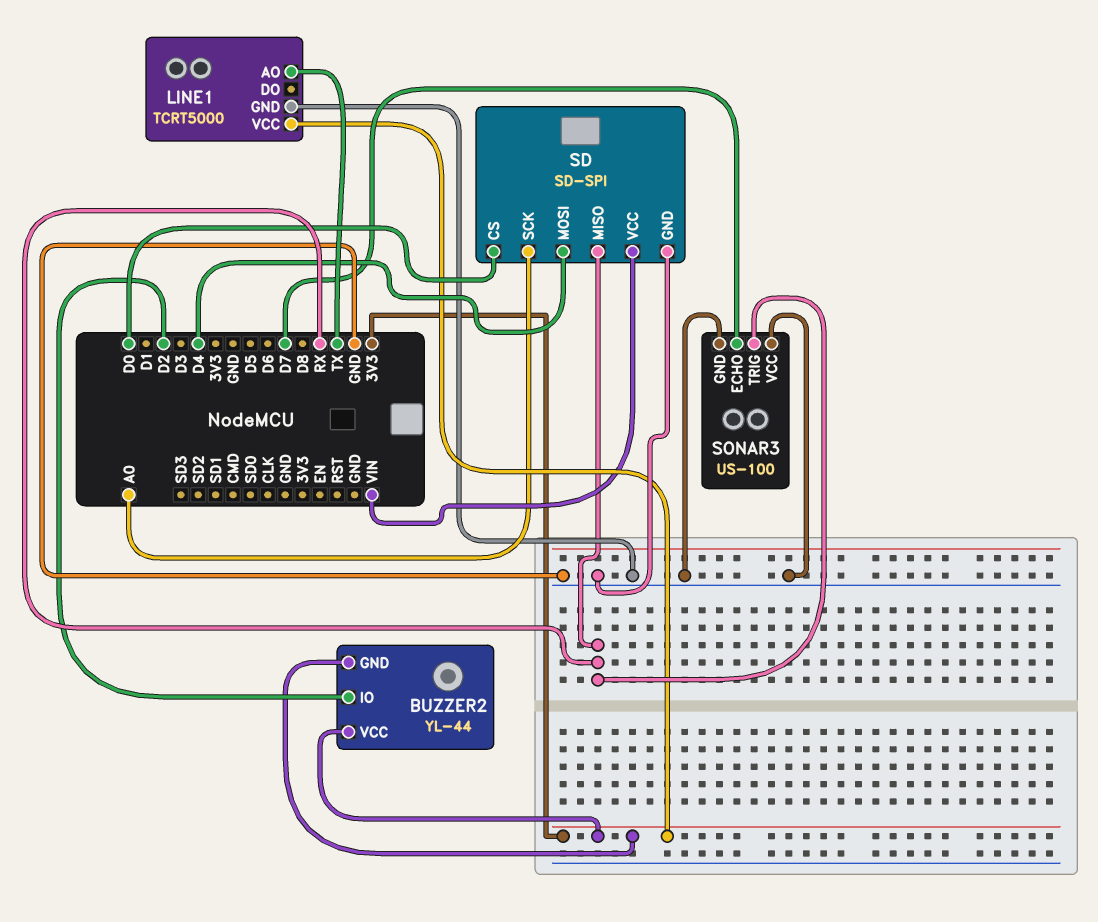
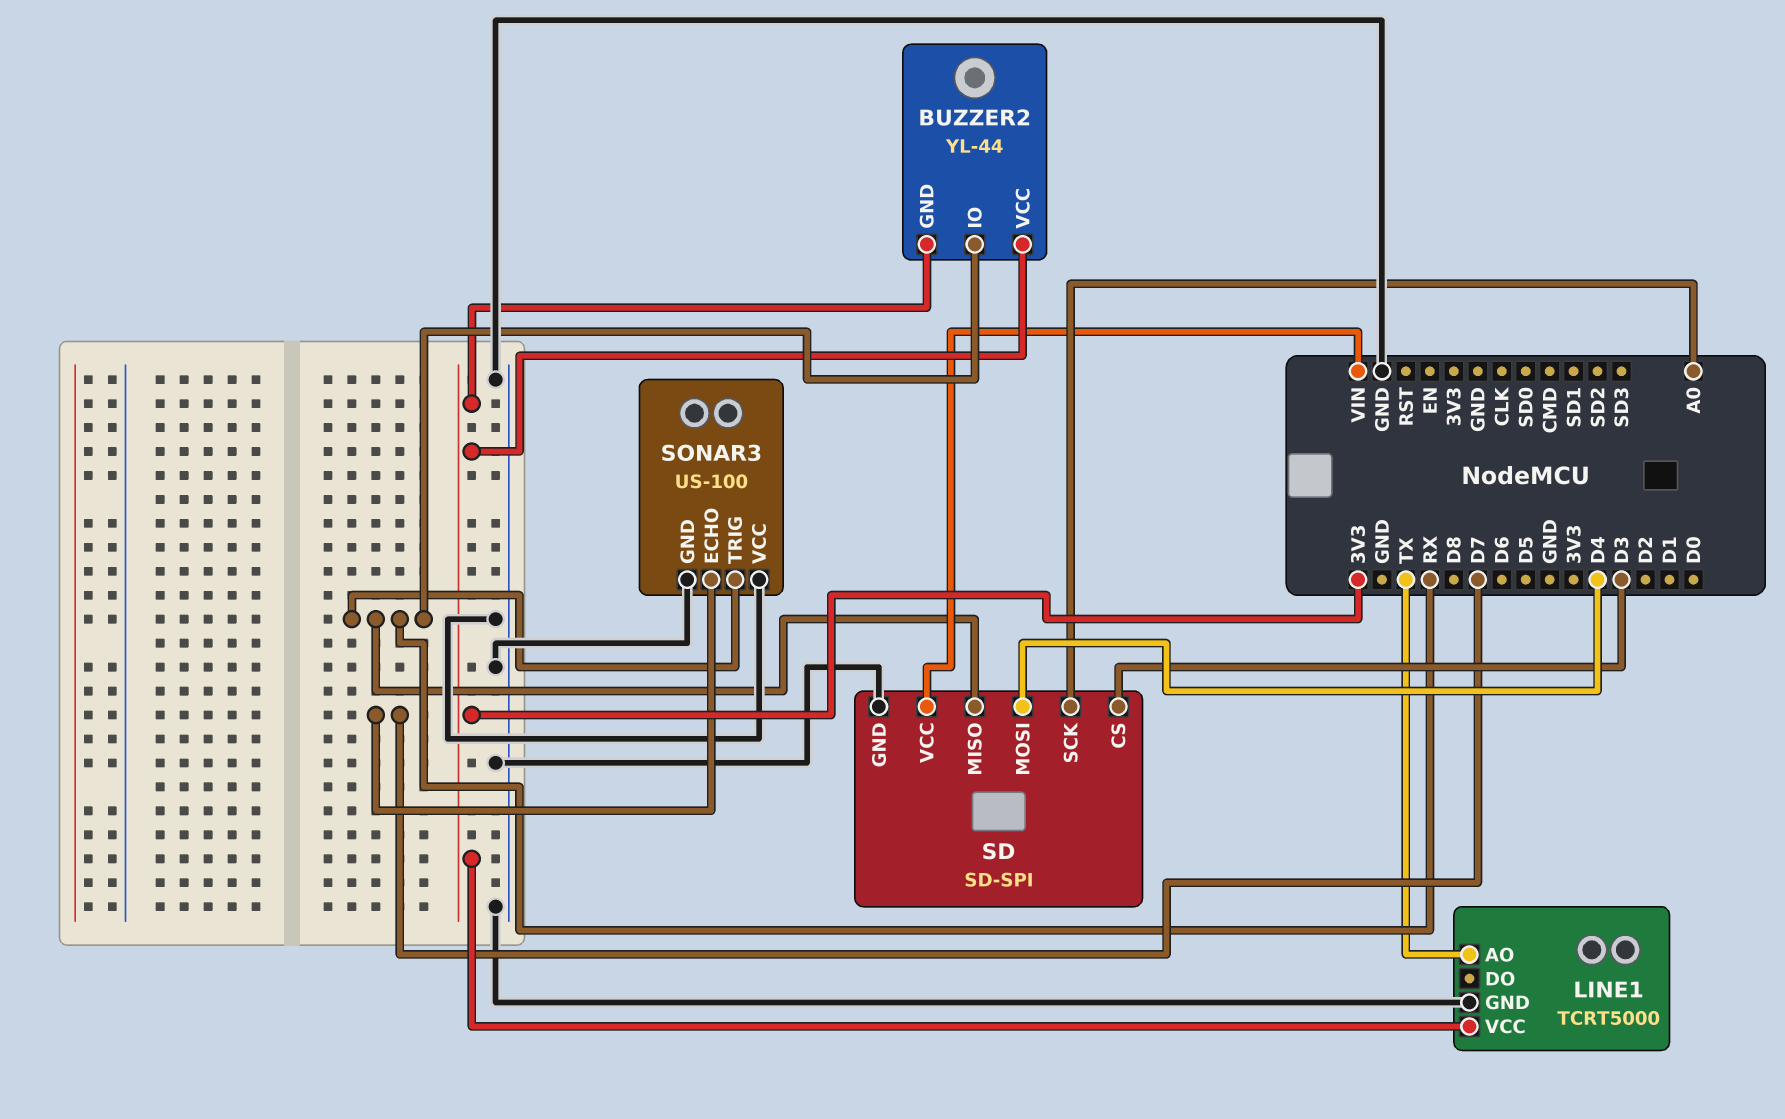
BUZZER2 pin IO: D2 -> RX
SD pin CS: D0 -> D3

